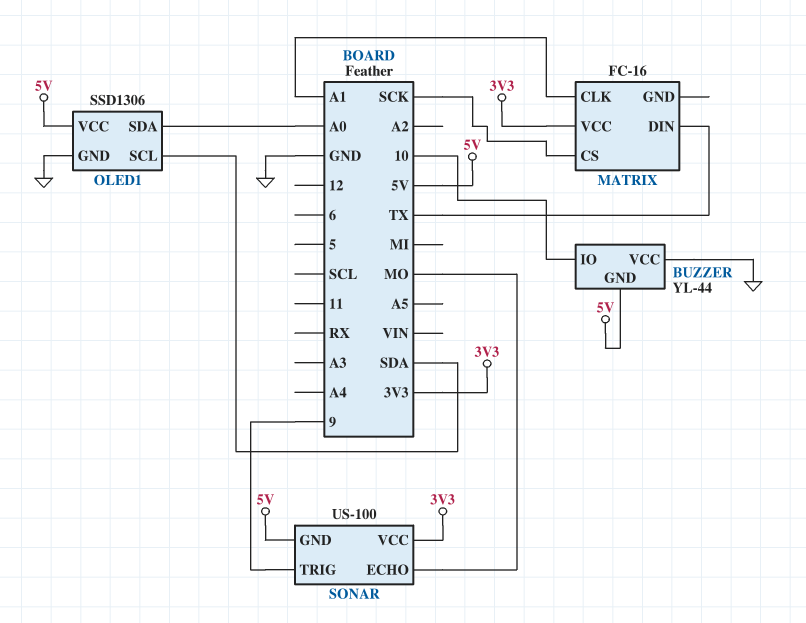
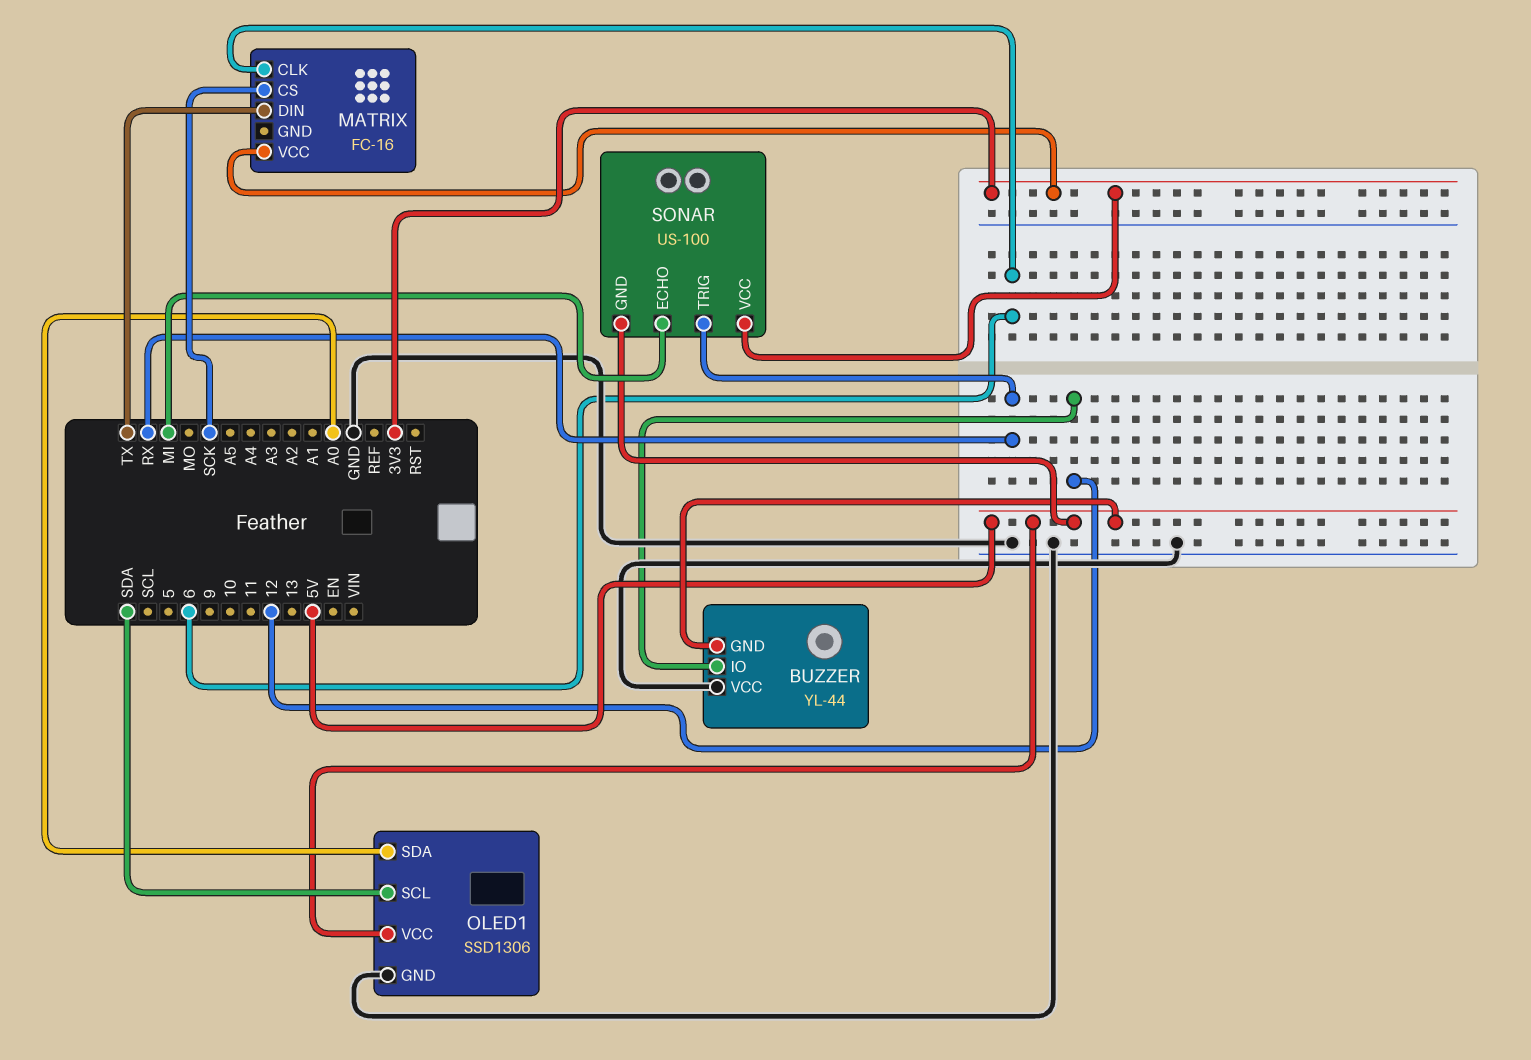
BUZZER pin IO: 10 -> 12
MATRIX pin CLK: A1 -> 6
SONAR pin ECHO: MO -> MI
SONAR pin TRIG: 9 -> RX

